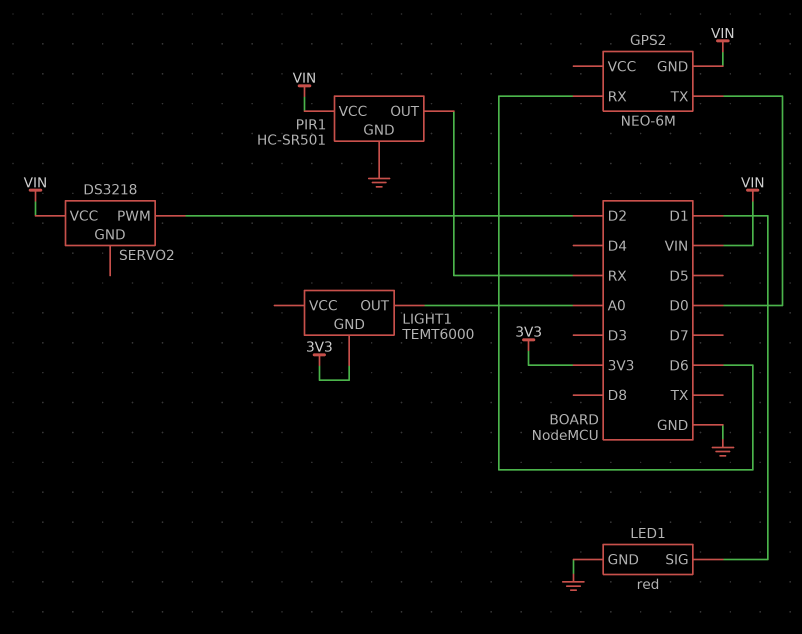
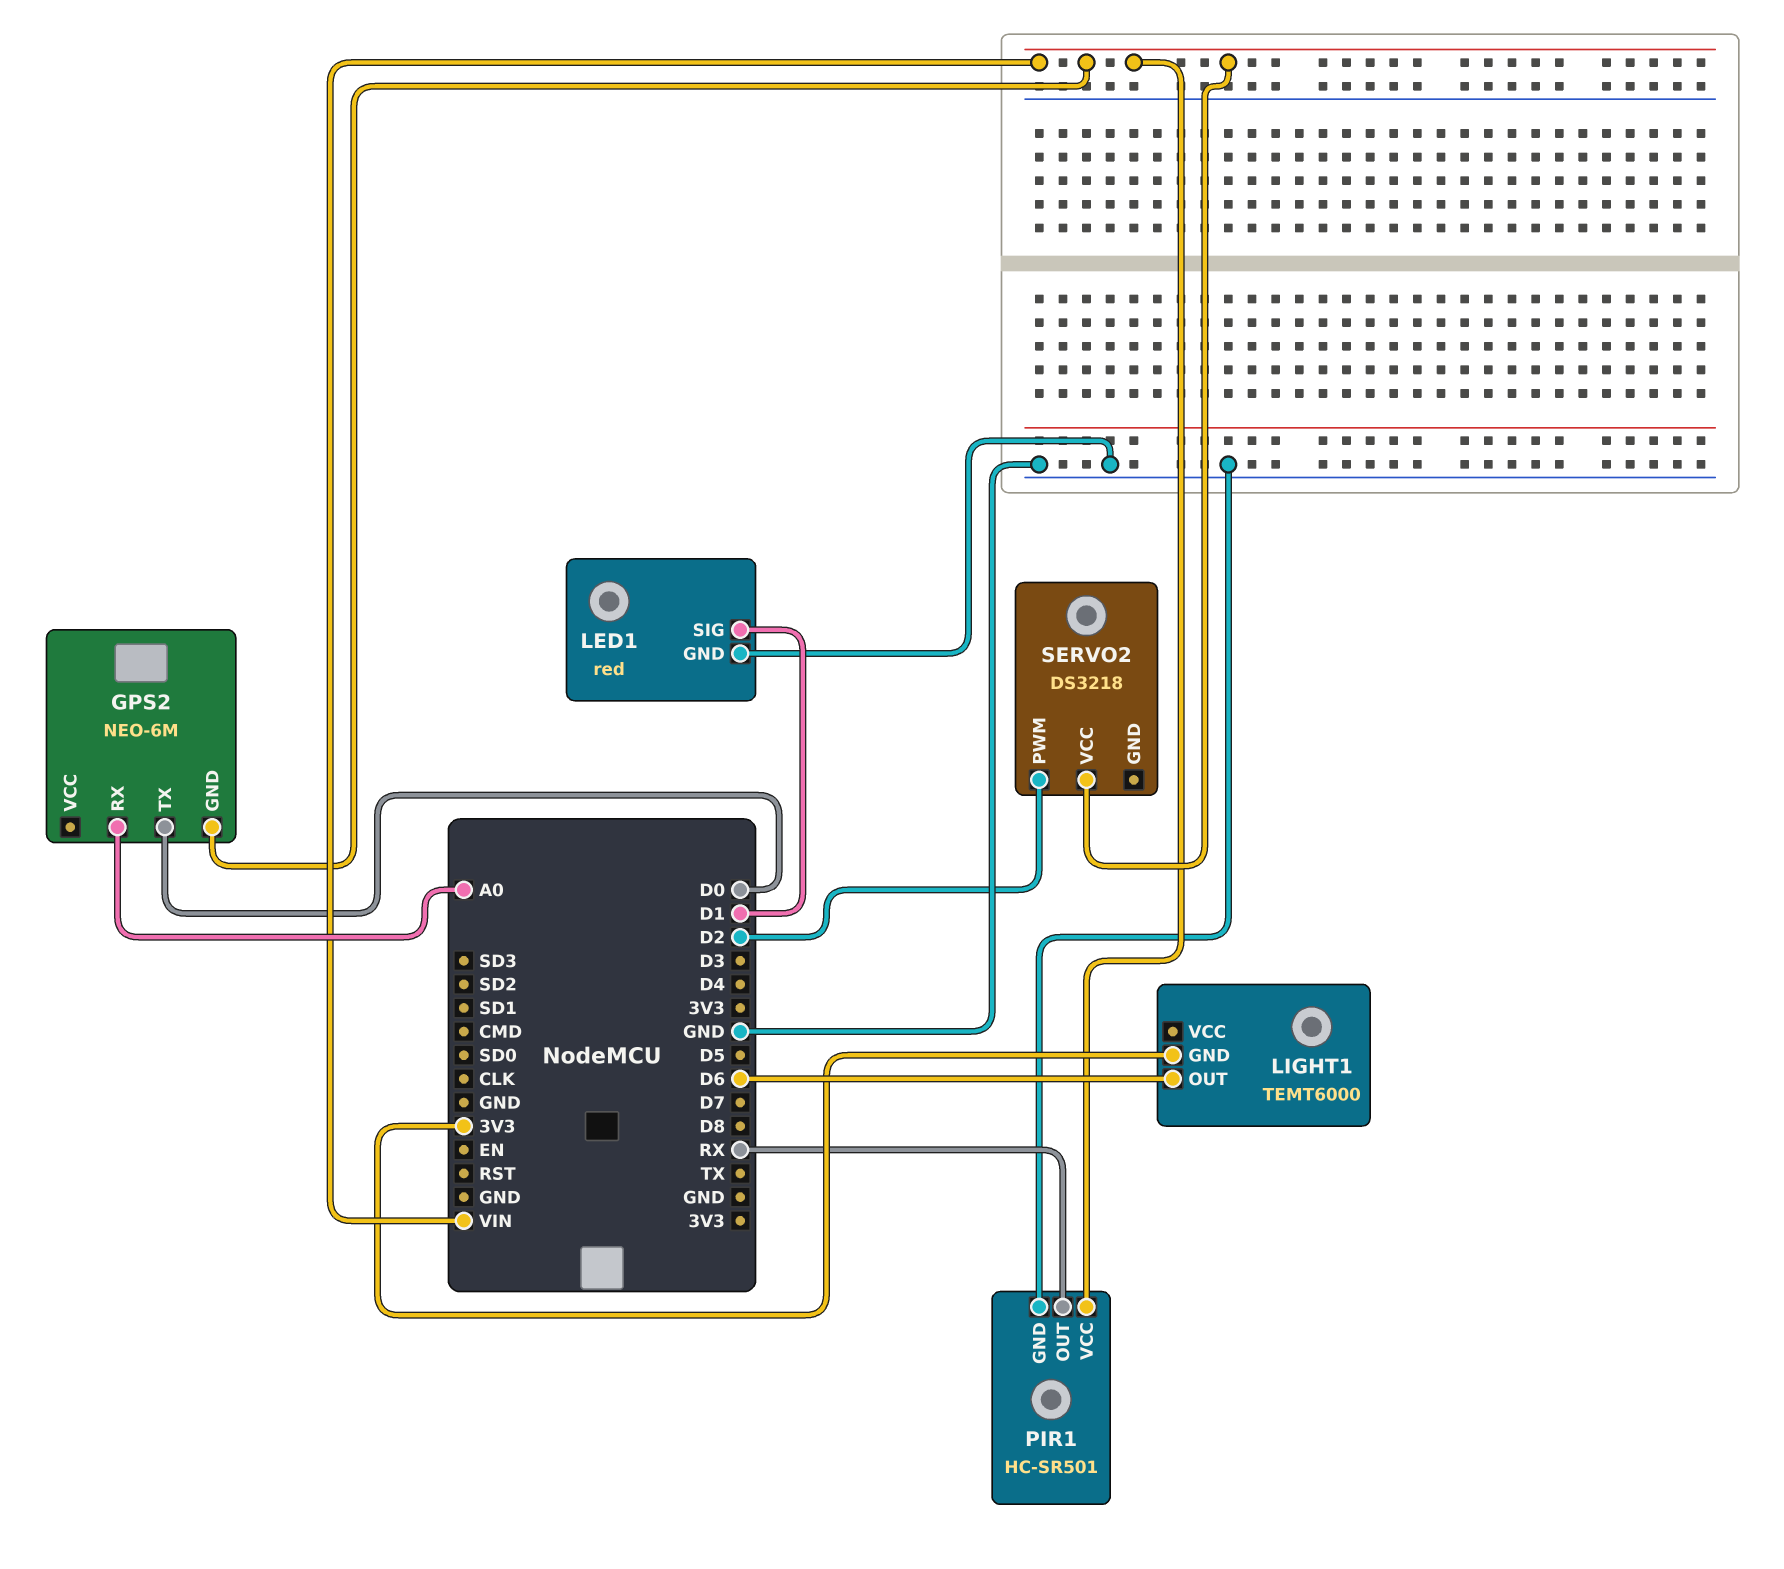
GPS2 pin RX: D6 -> A0
LIGHT1 pin OUT: A0 -> D6

